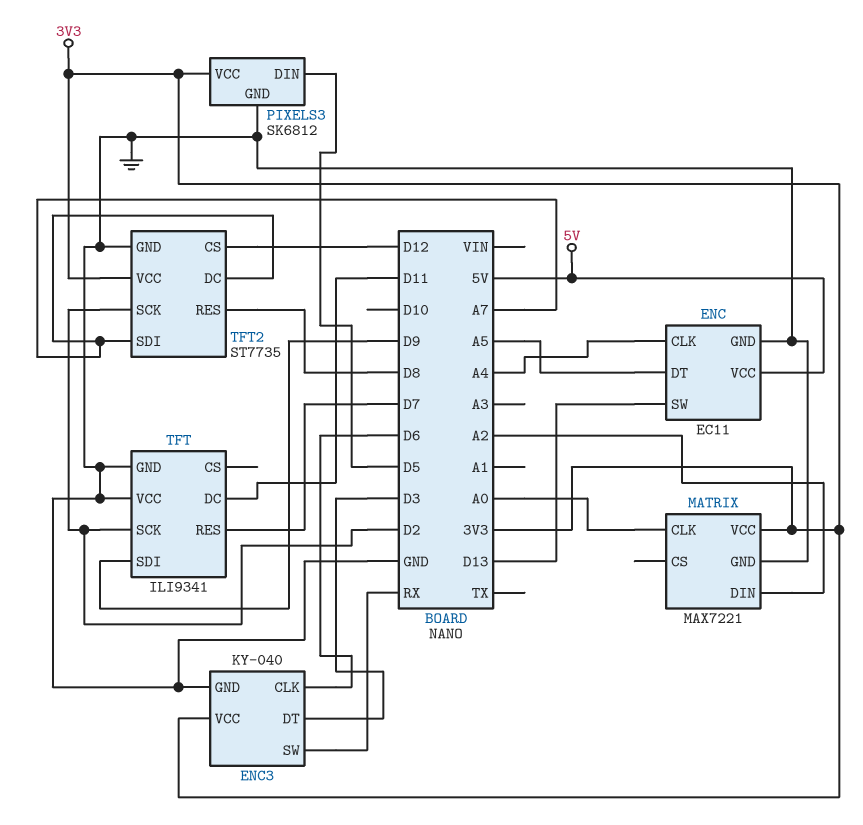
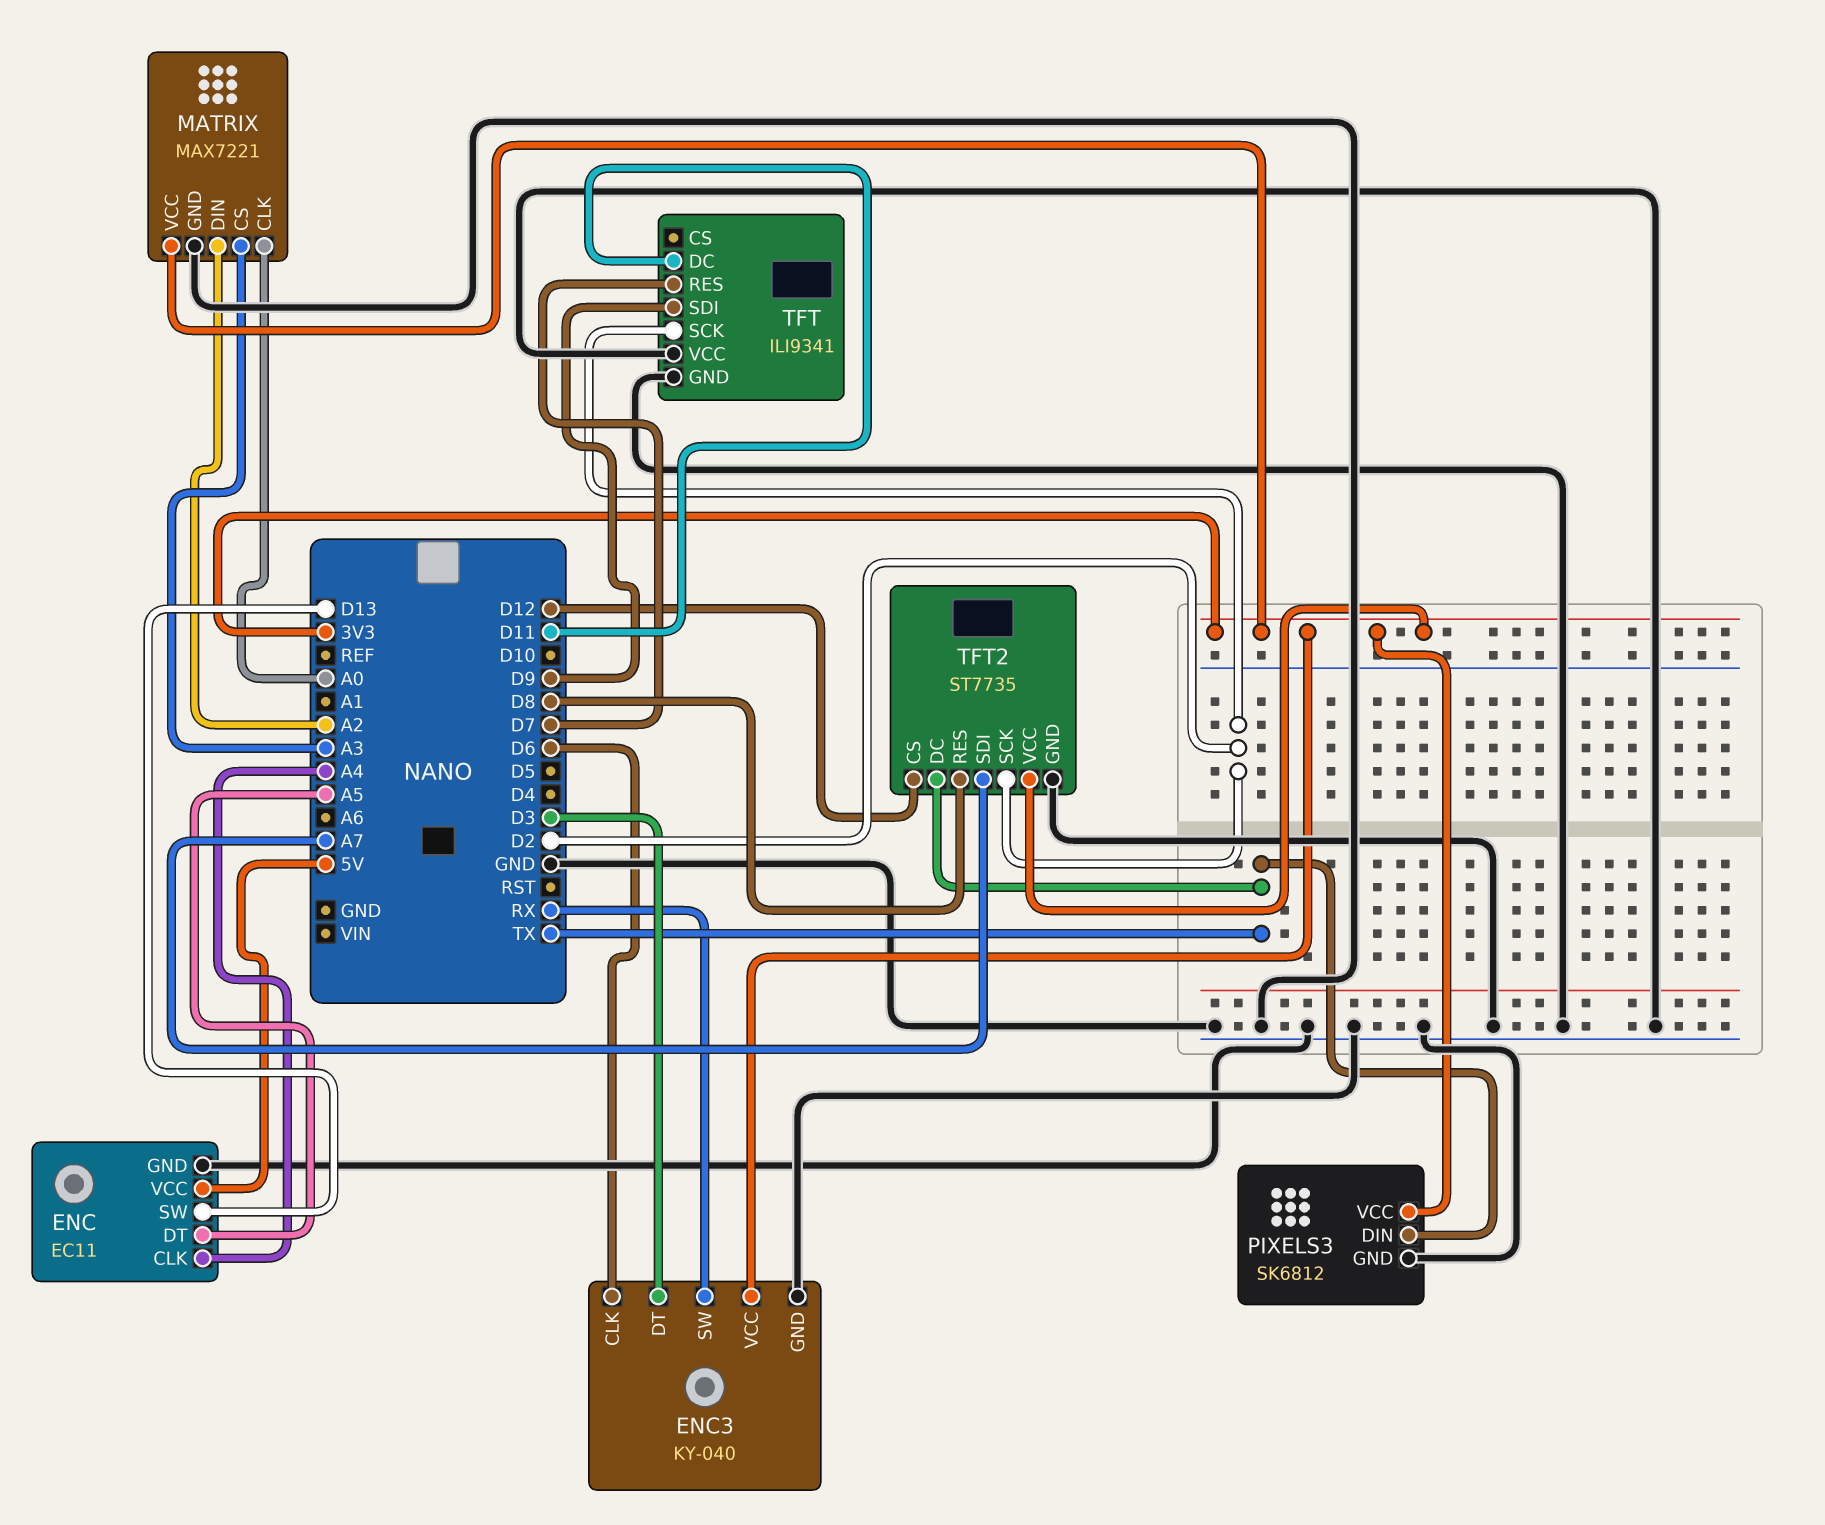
MATRIX pin CS: none -> A3
PIXELS3 pin DIN: D5 -> TX
TFT2 pin DC: A7 -> TX

